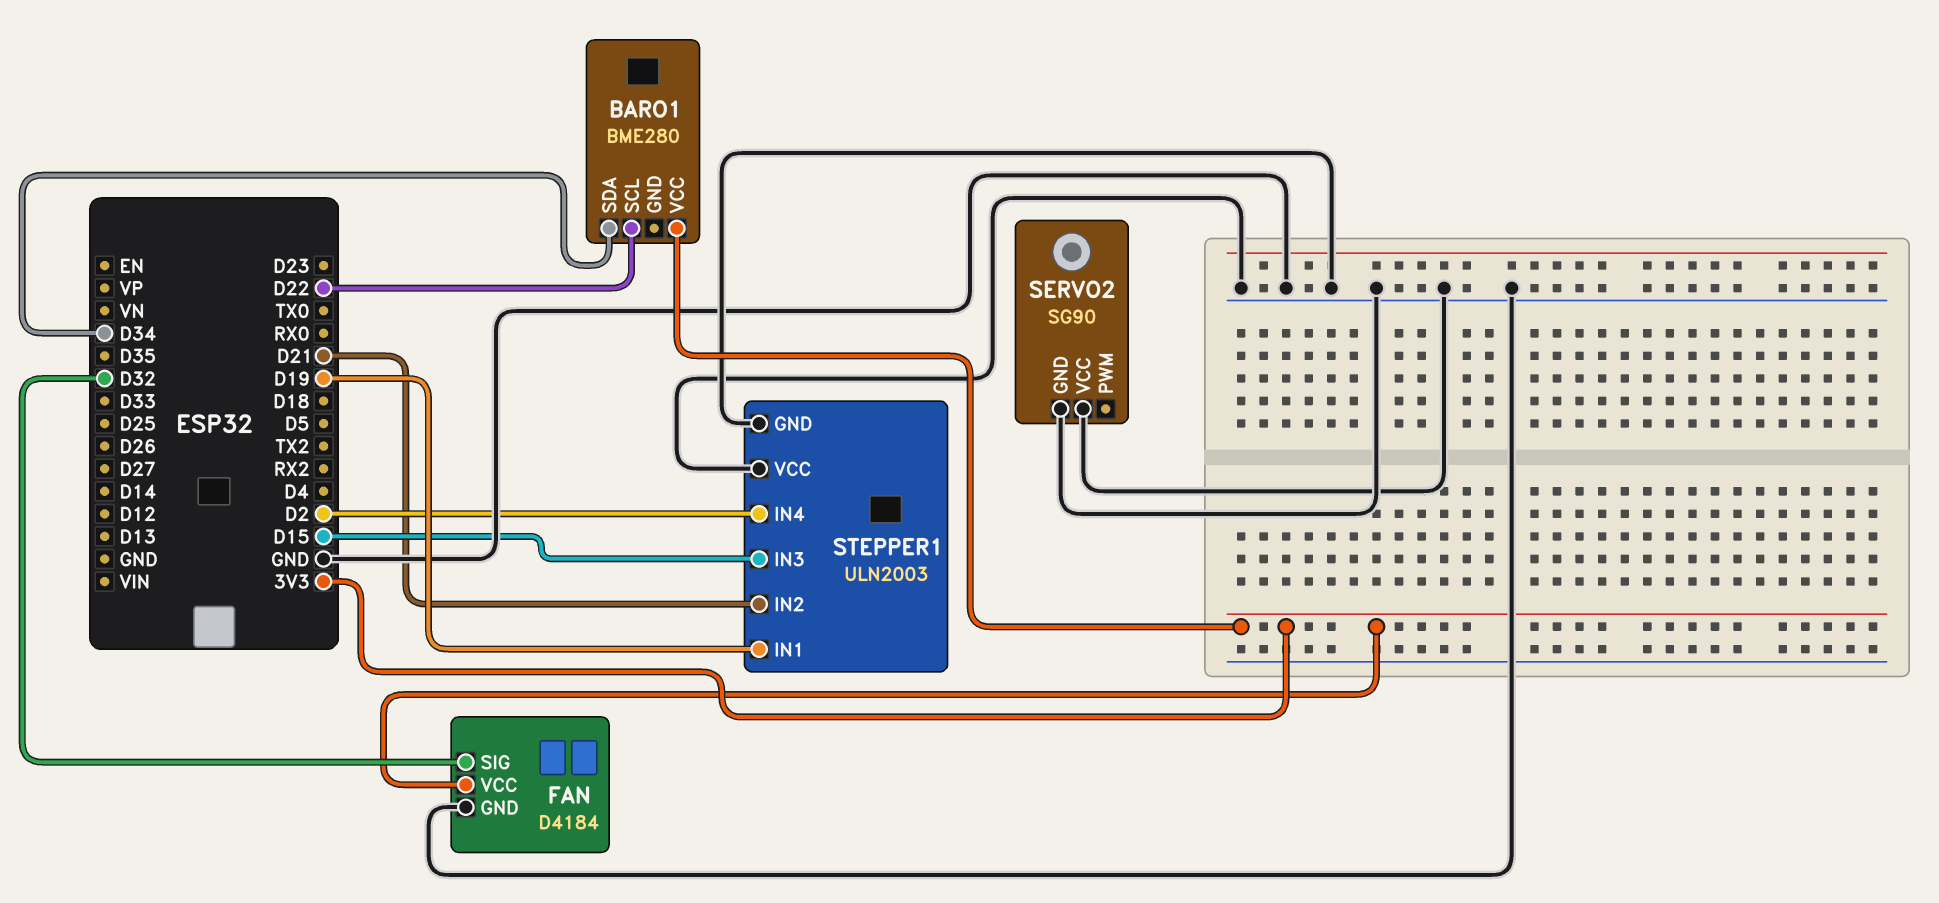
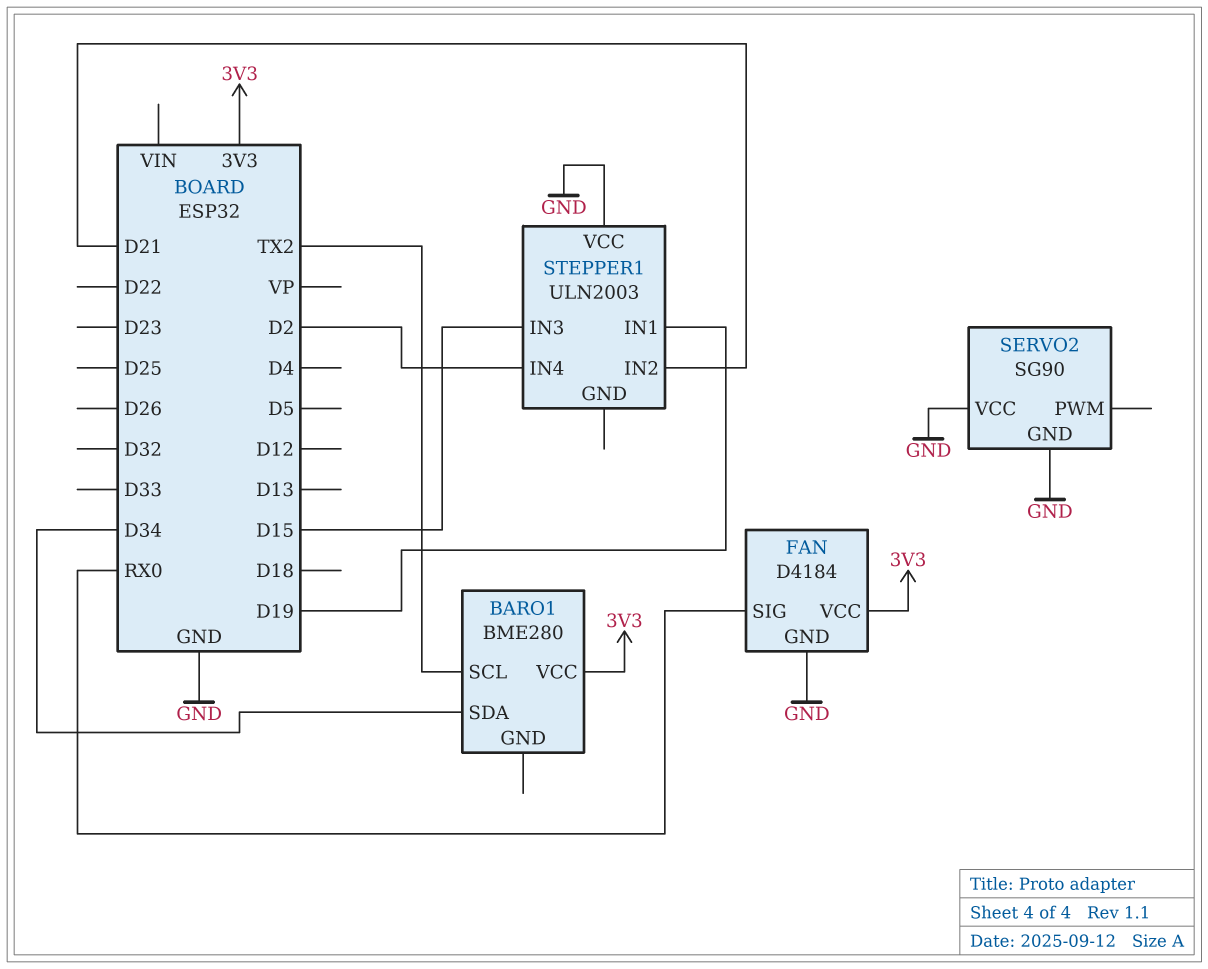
BARO1 pin SCL: D22 -> TX2
FAN pin SIG: D32 -> RX0
STEPPER1 pin GND: GND -> none

